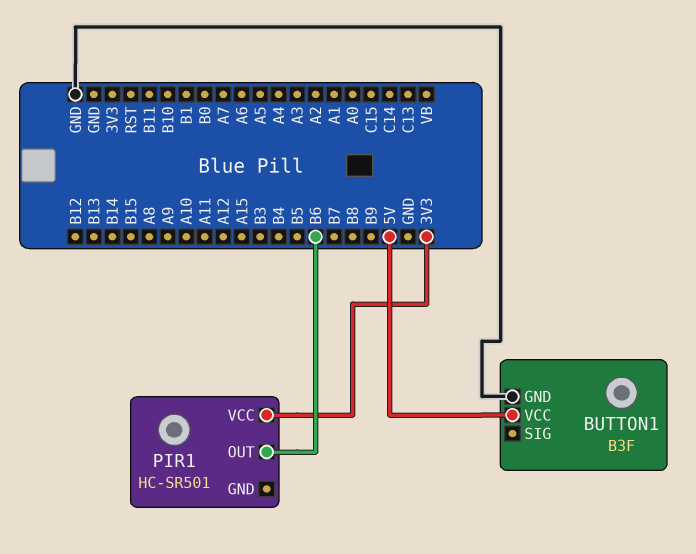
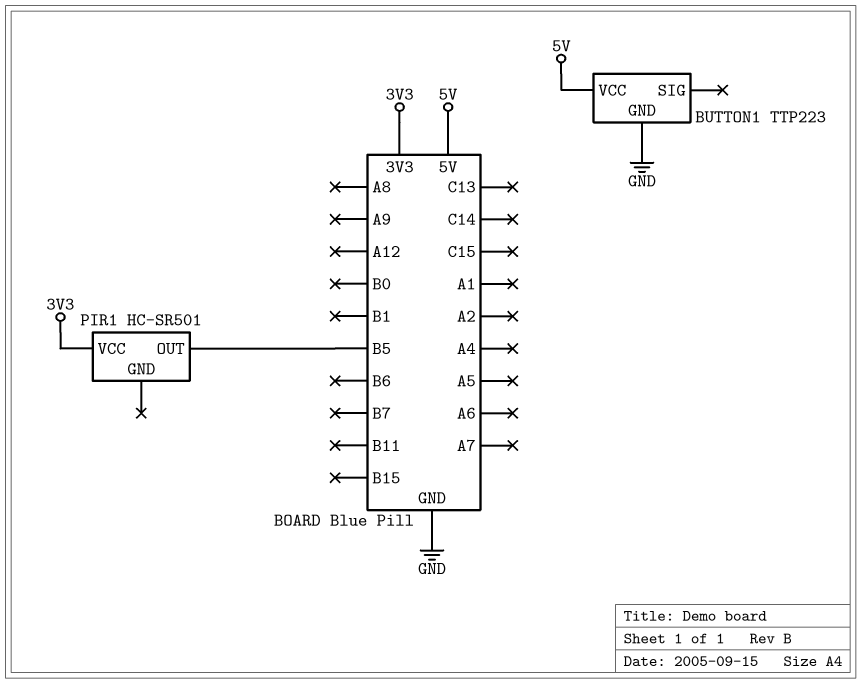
BUTTON1: B3F -> TTP223
PIR1 pin OUT: B6 -> B5

